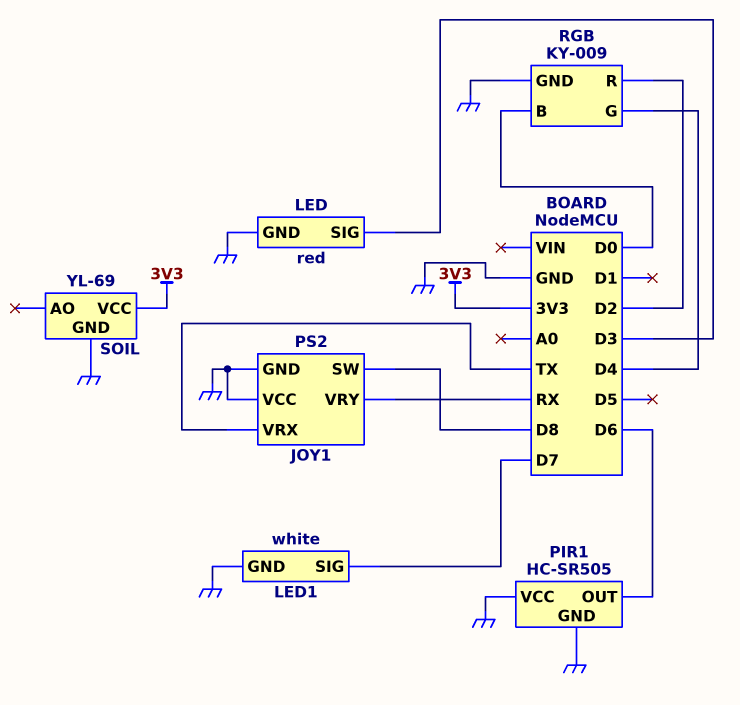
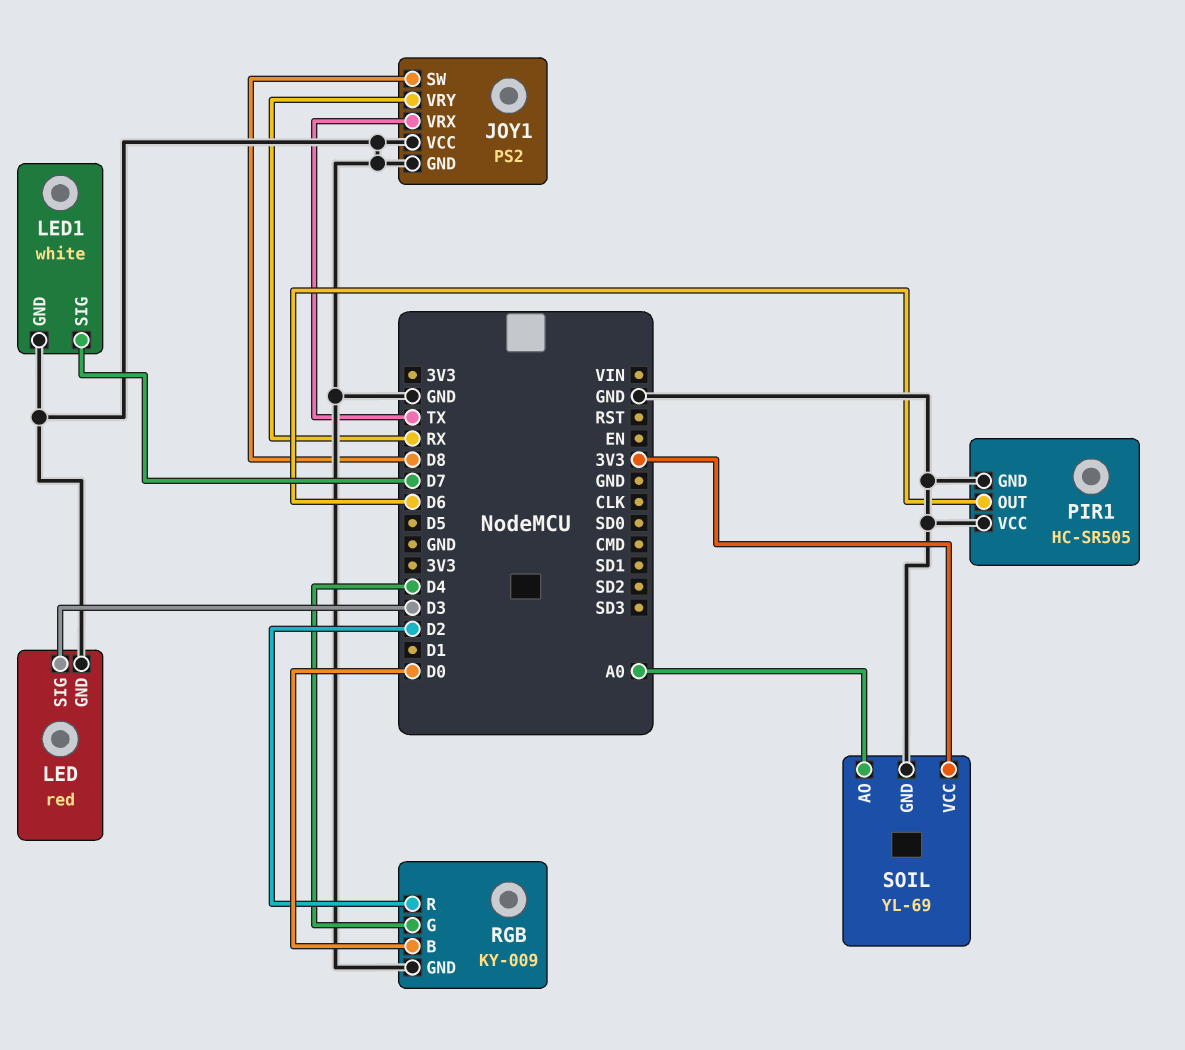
SOIL pin AO: none -> A0

